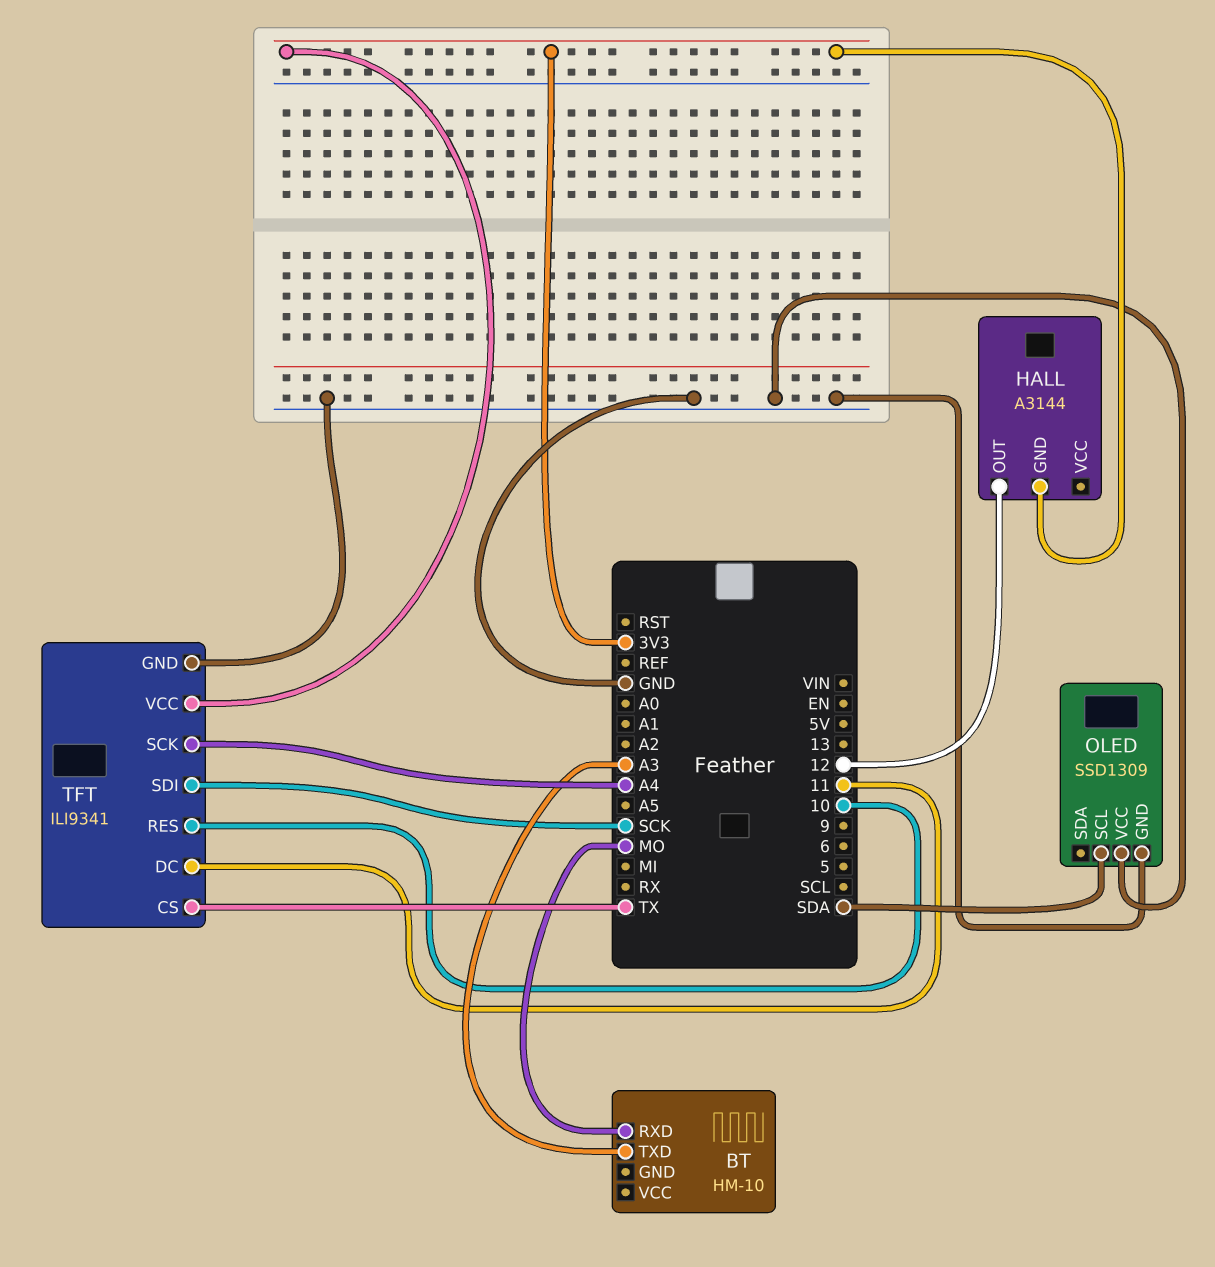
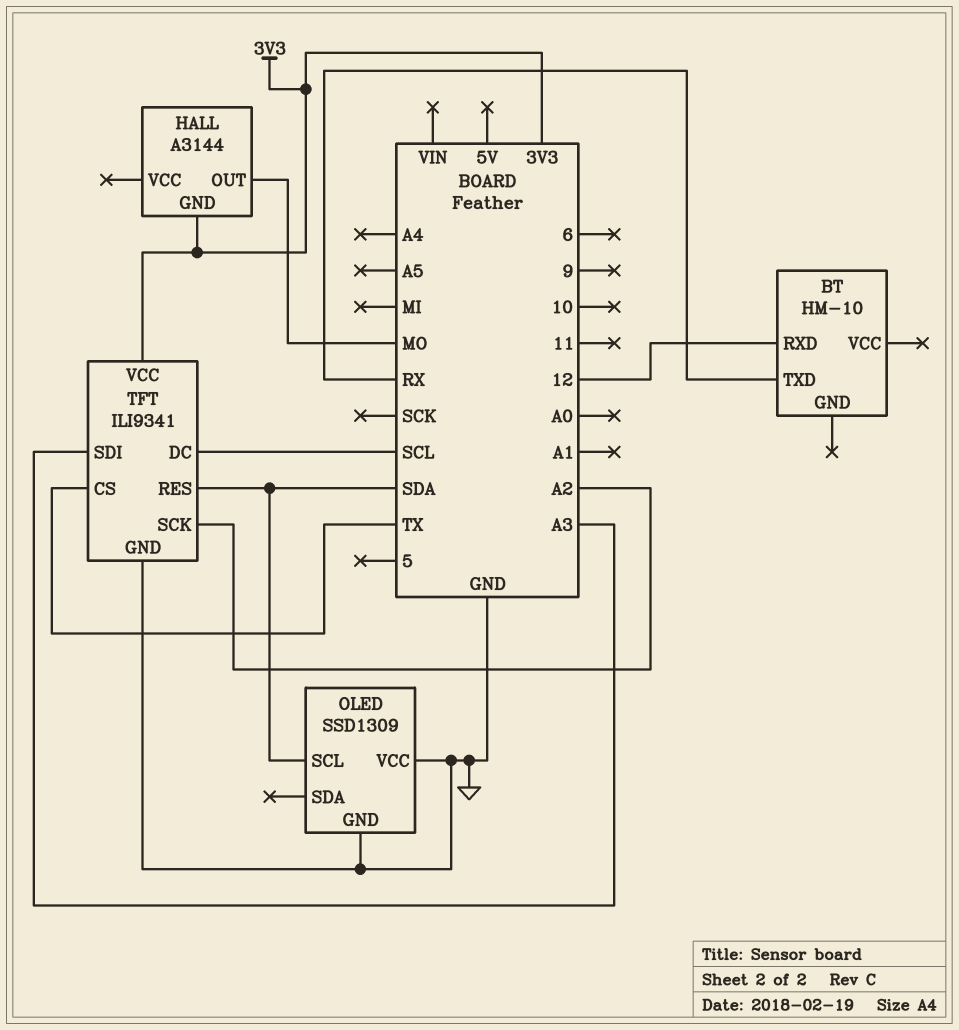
BT pin RXD: MO -> 12
BT pin TXD: A3 -> RX
HALL pin OUT: 12 -> MO
TFT pin DC: 11 -> SCL
TFT pin RES: 10 -> SDA
TFT pin SCK: A4 -> A2
TFT pin SDI: SCK -> A3

